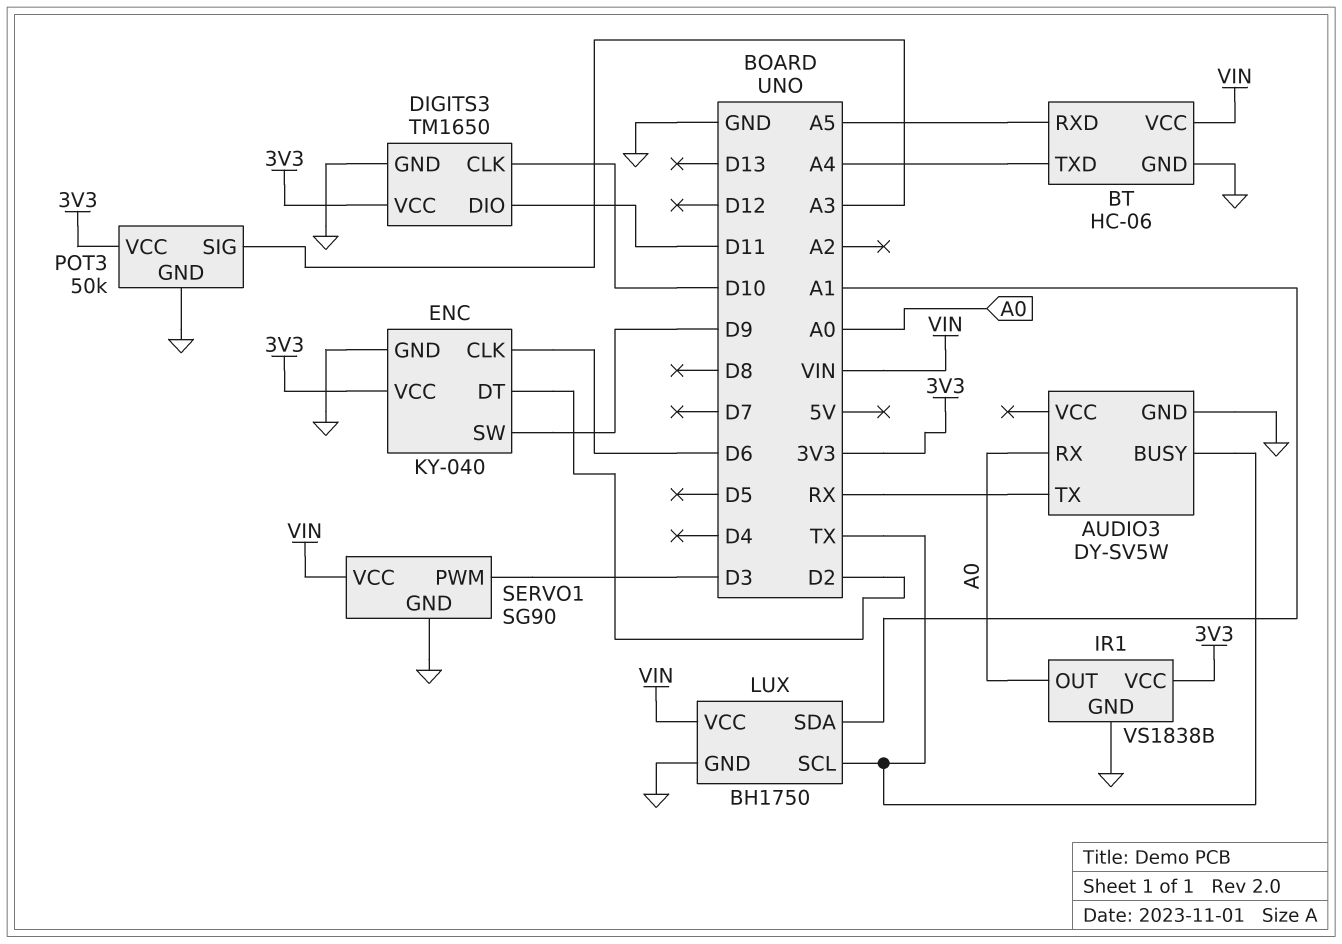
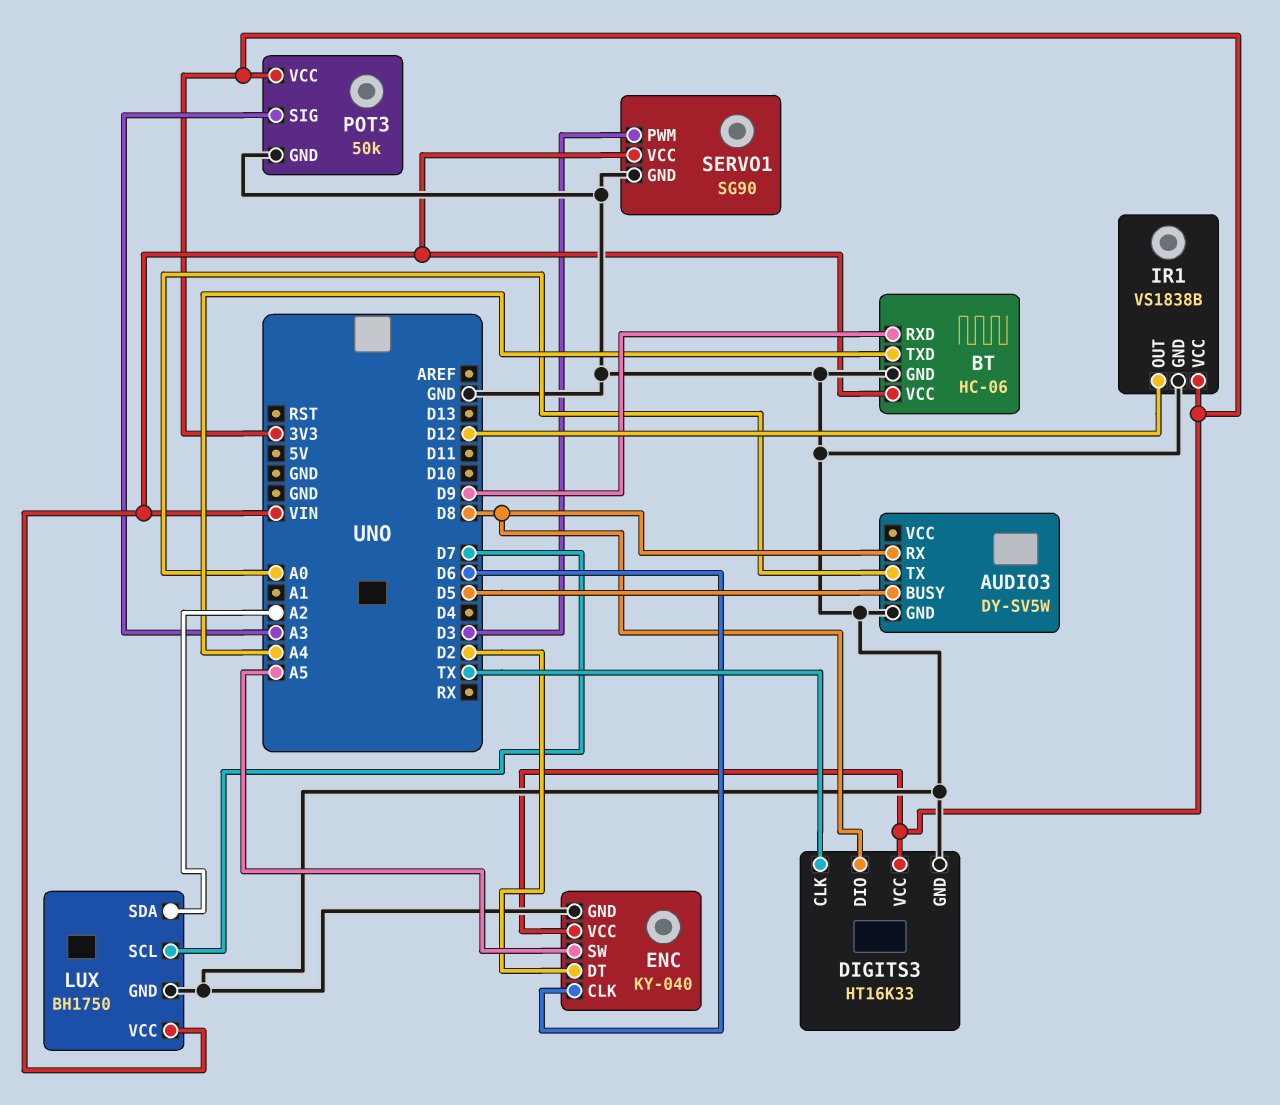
AUDIO3 pin BUSY: TX -> D5
AUDIO3 pin RX: A0 -> D8
AUDIO3 pin TX: RX -> A0
BT pin RXD: A5 -> D9
DIGITS3: TM1650 -> HT16K33
DIGITS3 pin CLK: D10 -> TX
DIGITS3 pin DIO: D11 -> D8
ENC pin SW: D9 -> A5
IR1 pin OUT: A0 -> D12
LUX pin SCL: TX -> D7
LUX pin SDA: A1 -> A2

